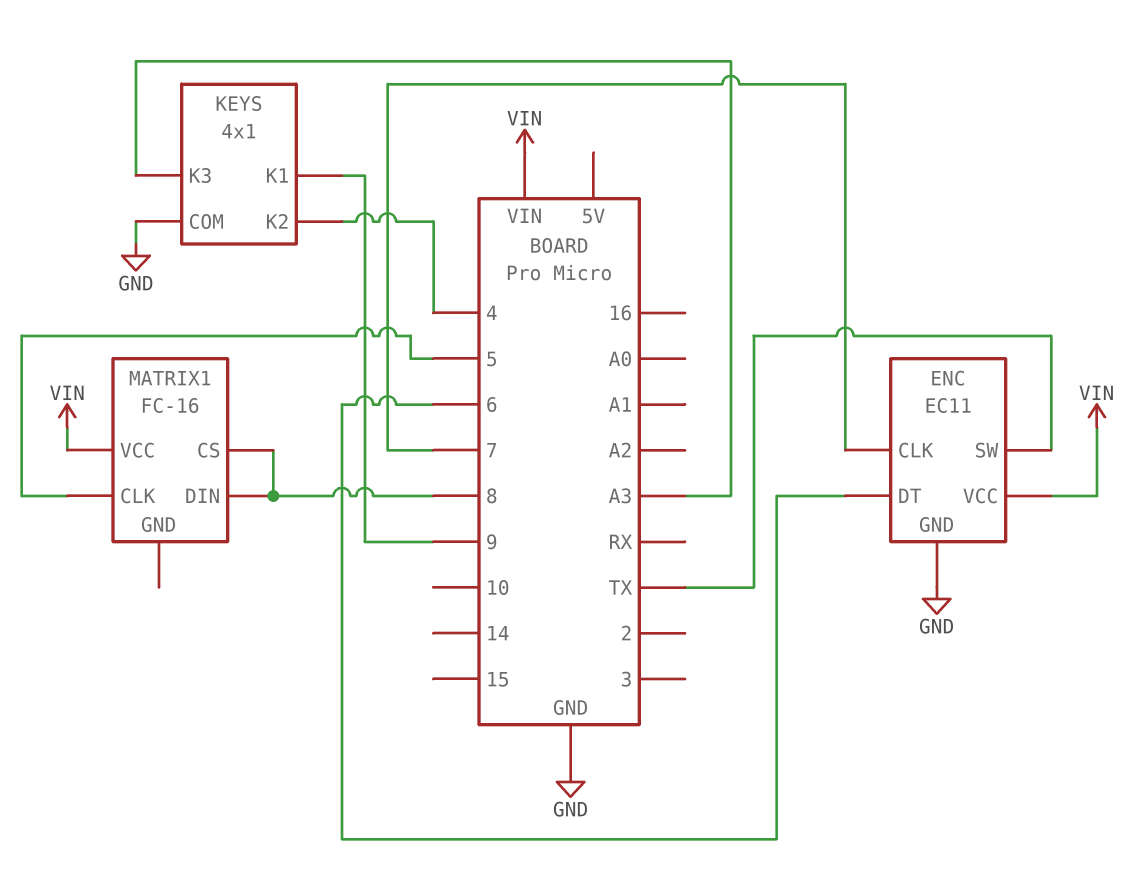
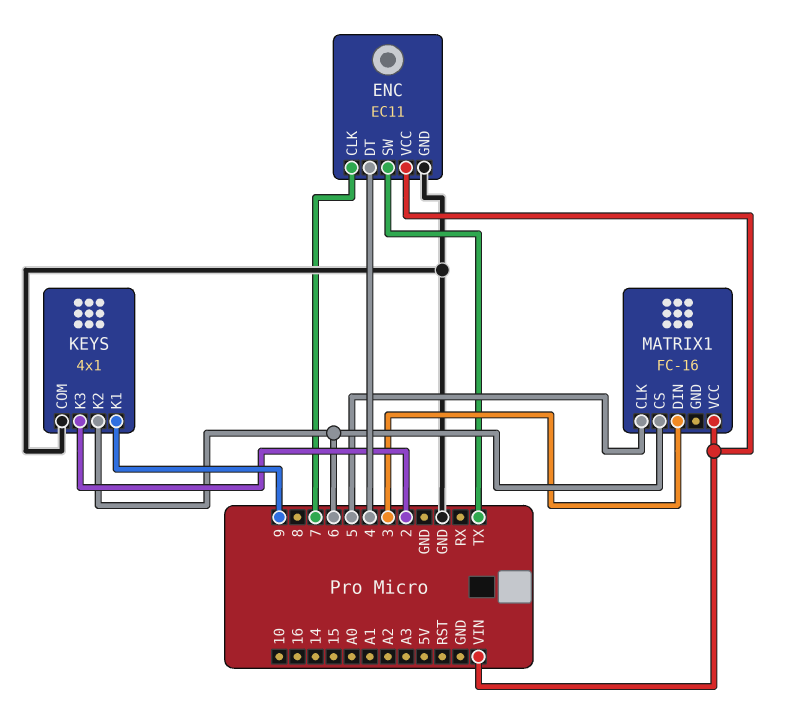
ENC pin DT: 6 -> 4
KEYS pin K2: 4 -> 6
KEYS pin K3: A3 -> 2
MATRIX1 pin CS: 8 -> 6
MATRIX1 pin DIN: 8 -> 3

